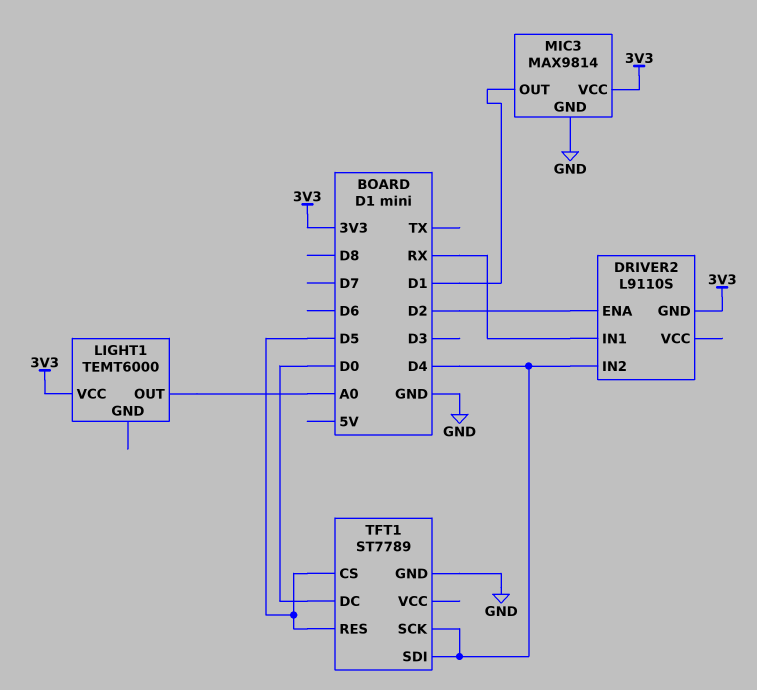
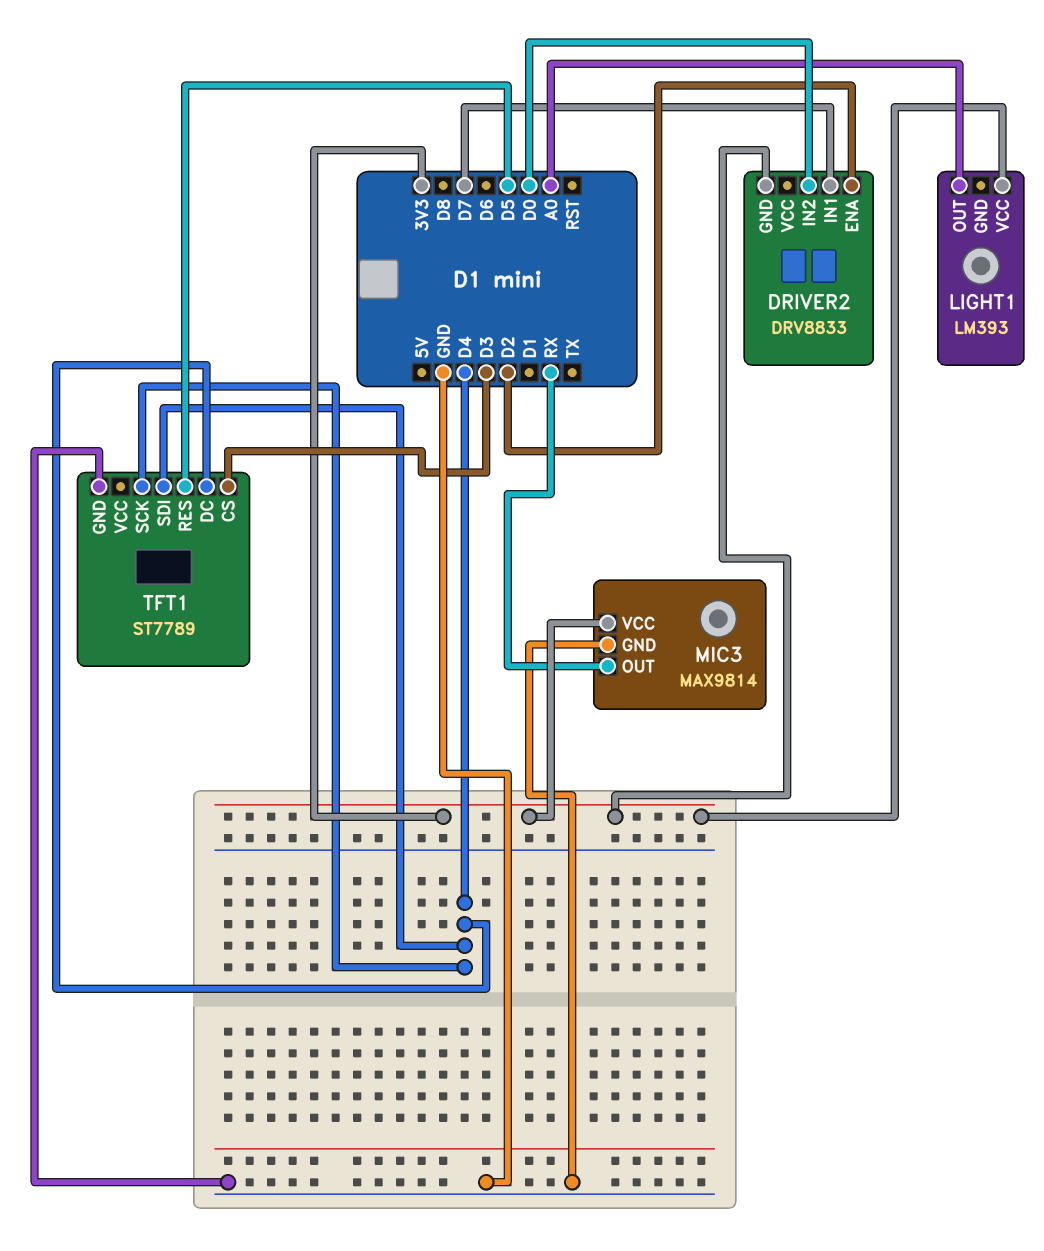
DRIVER2: L9110S -> DRV8833
DRIVER2 pin IN1: RX -> D7
DRIVER2 pin IN2: D4 -> D0
LIGHT1: TEMT6000 -> LM393
MIC3 pin OUT: D1 -> RX
TFT1 pin CS: D5 -> D3
TFT1 pin DC: D0 -> D4

